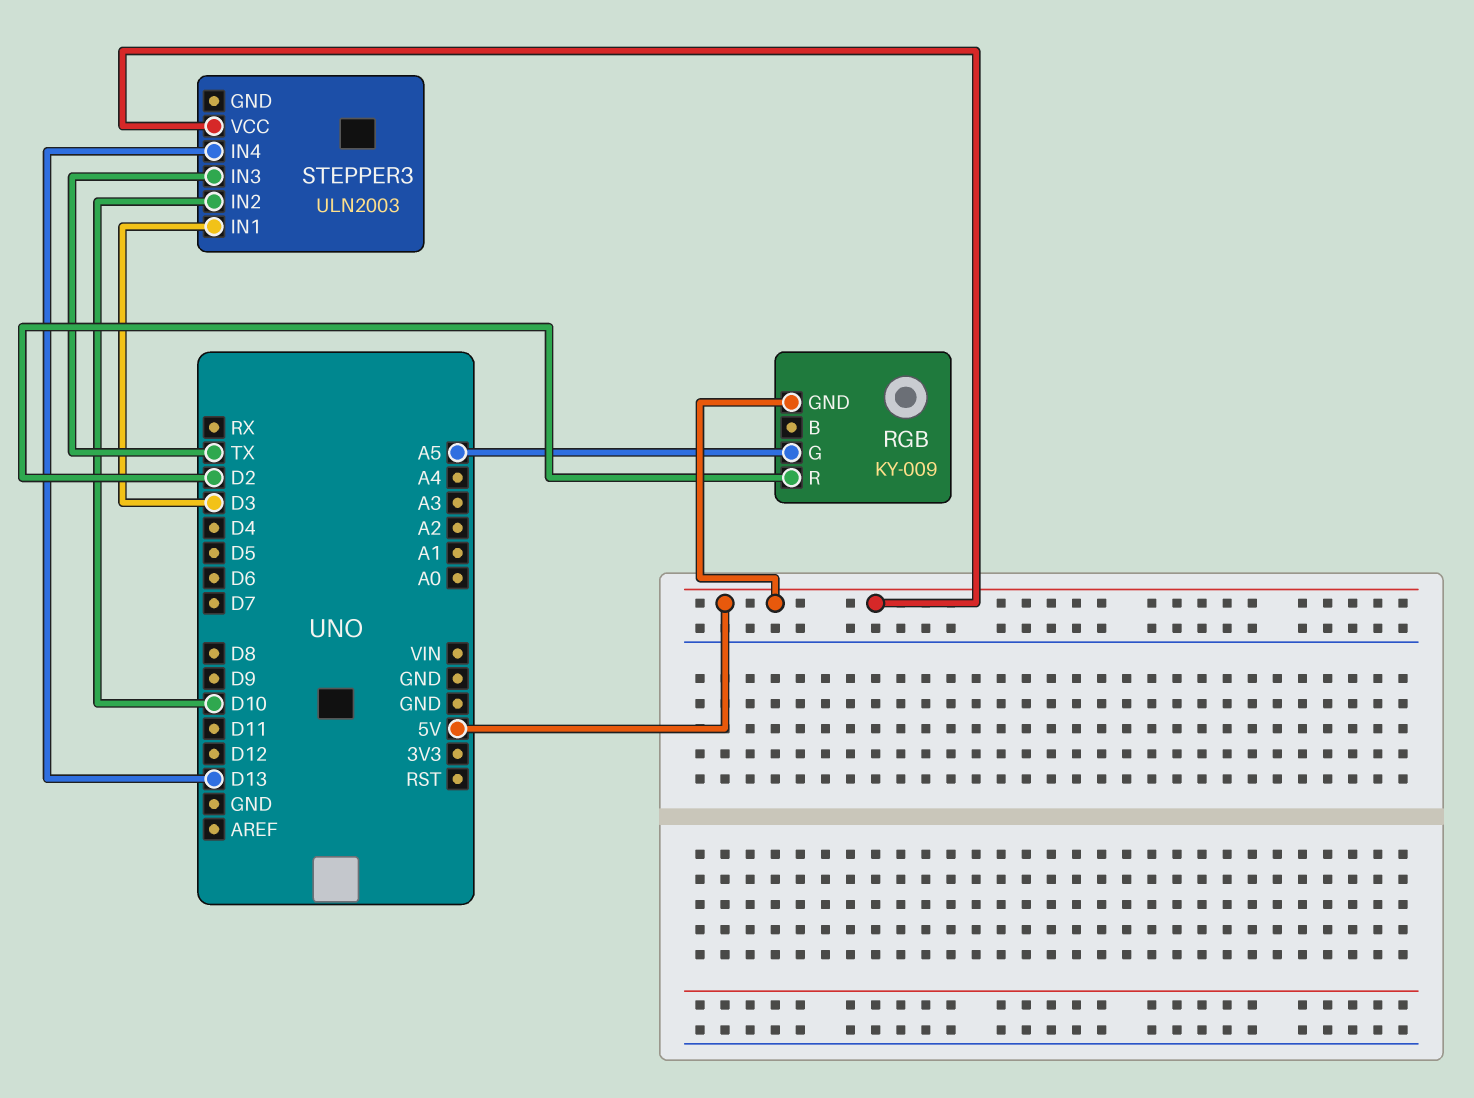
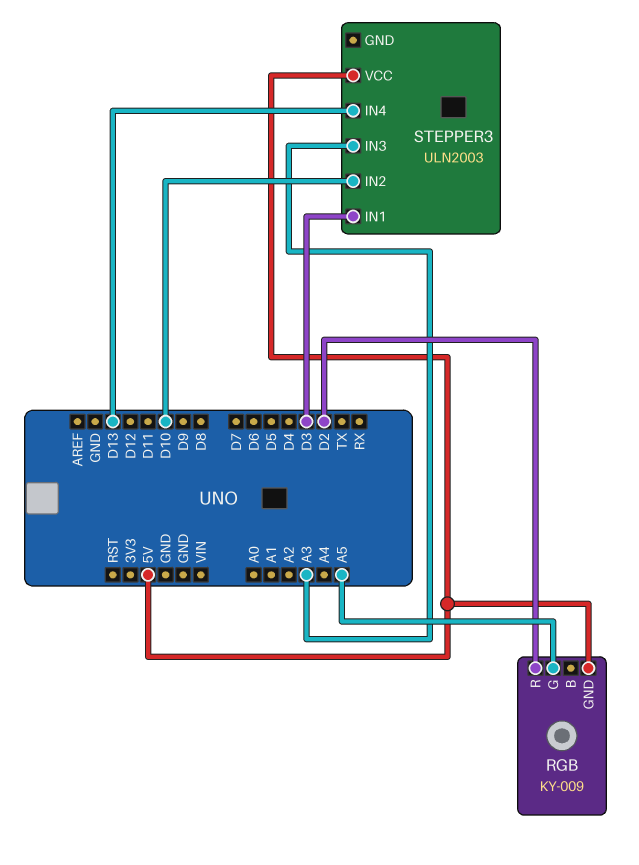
STEPPER3 pin IN3: TX -> A3

